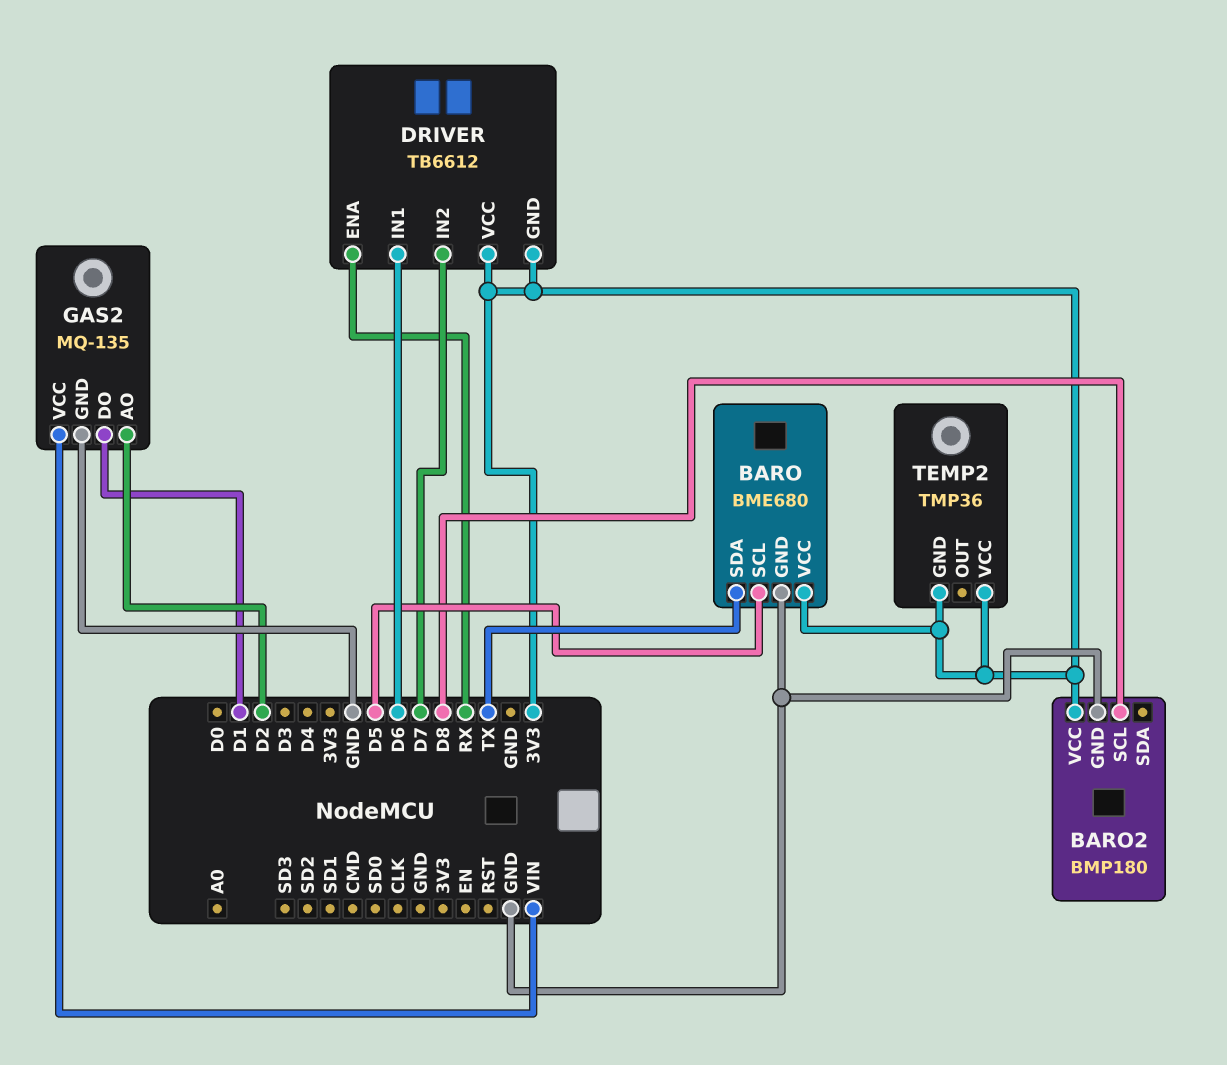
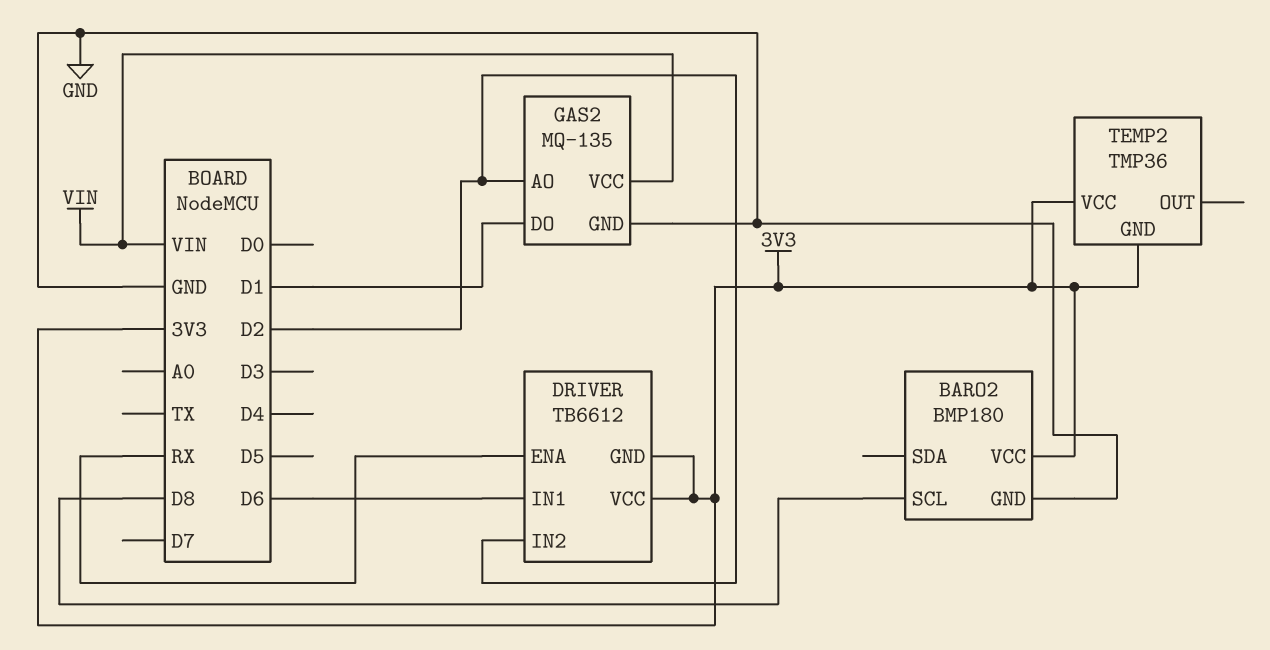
BARO: BME680 -> none
BARO pin GND: GND -> none
BARO pin SCL: D5 -> none
BARO pin SDA: TX -> none
BARO pin VCC: 3V3 -> none
DRIVER pin IN2: D7 -> D2

